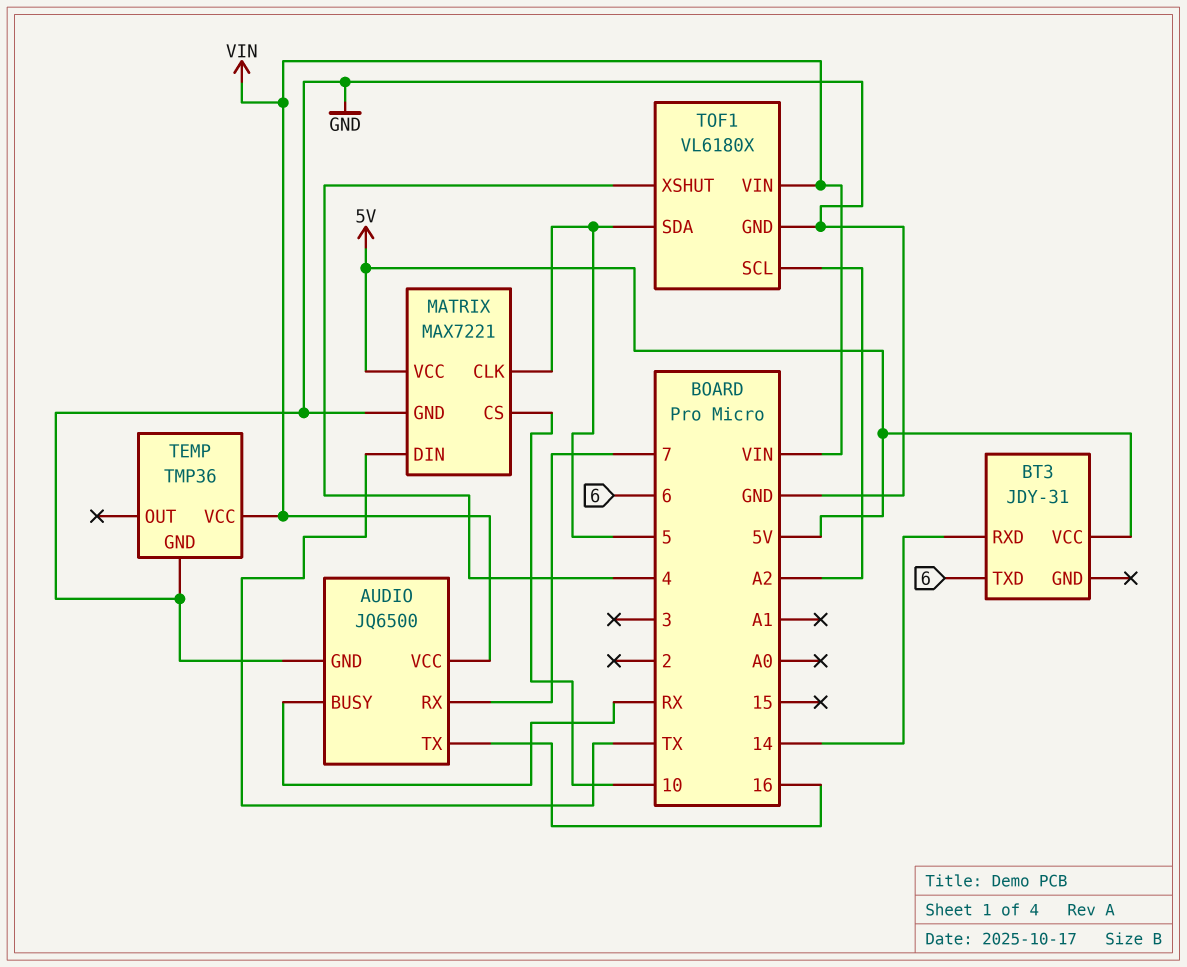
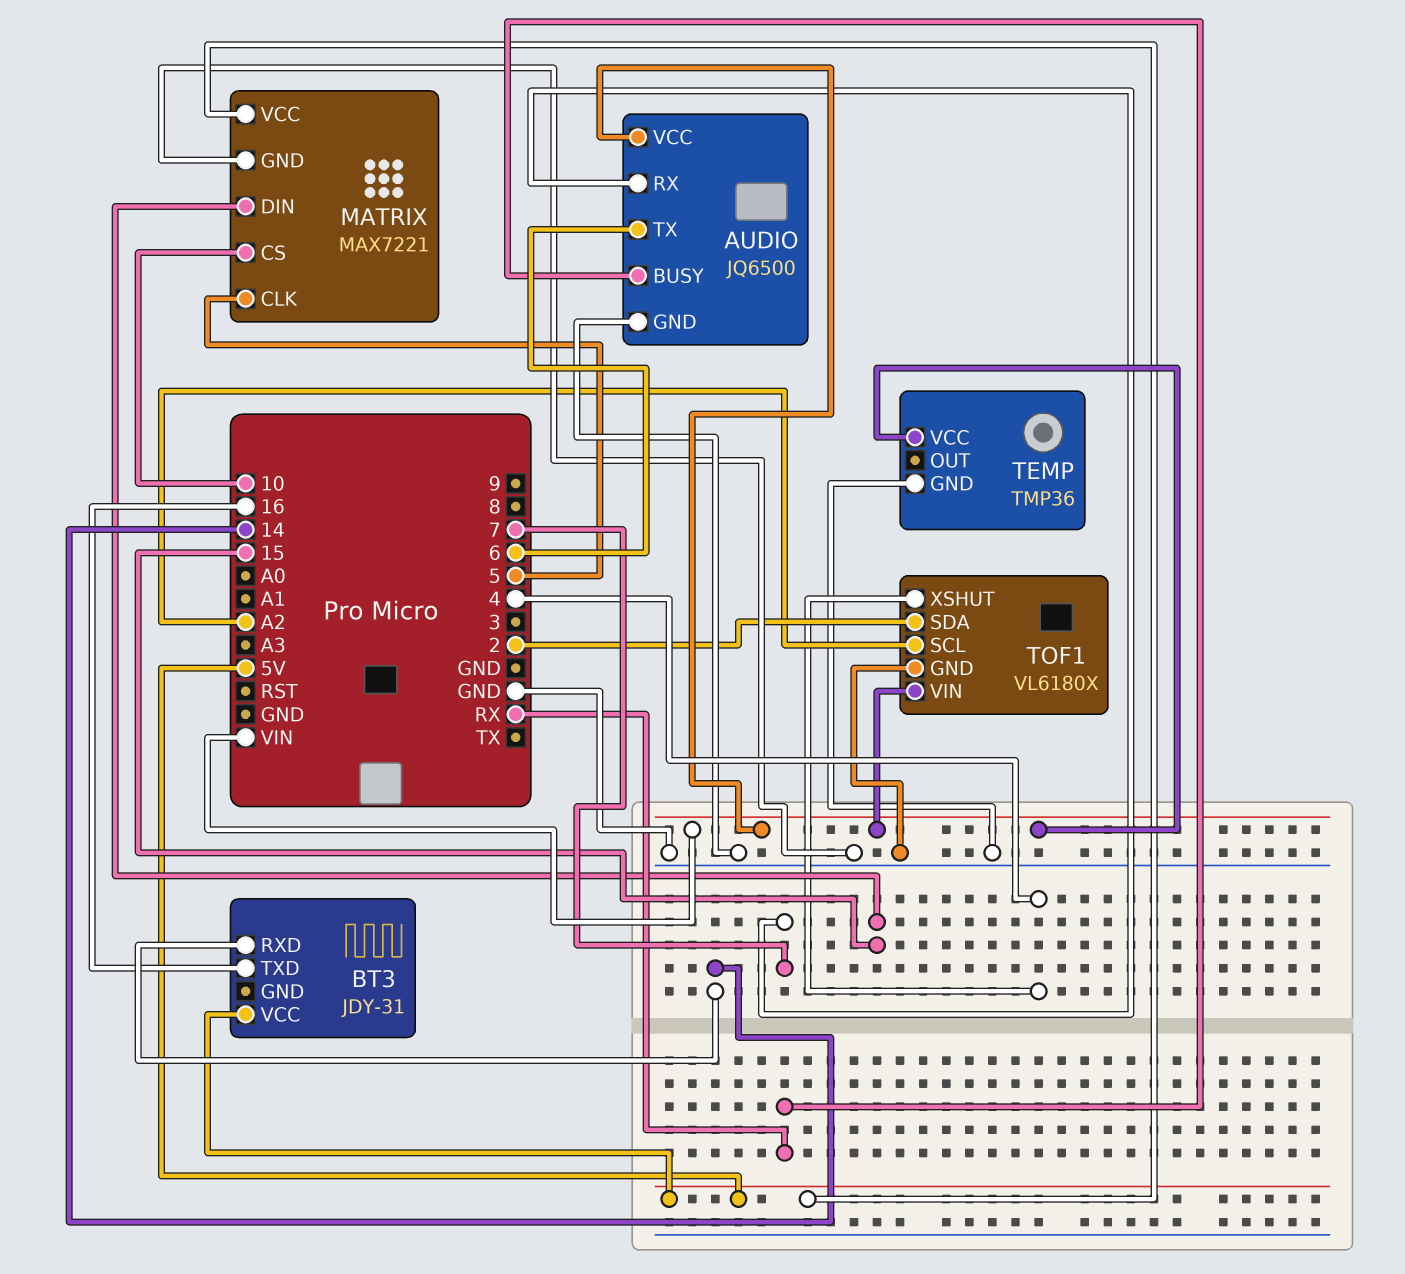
AUDIO pin TX: 16 -> 6
BT3 pin TXD: 6 -> 16
MATRIX pin DIN: TX -> 15
TOF1 pin SDA: 5 -> 2

